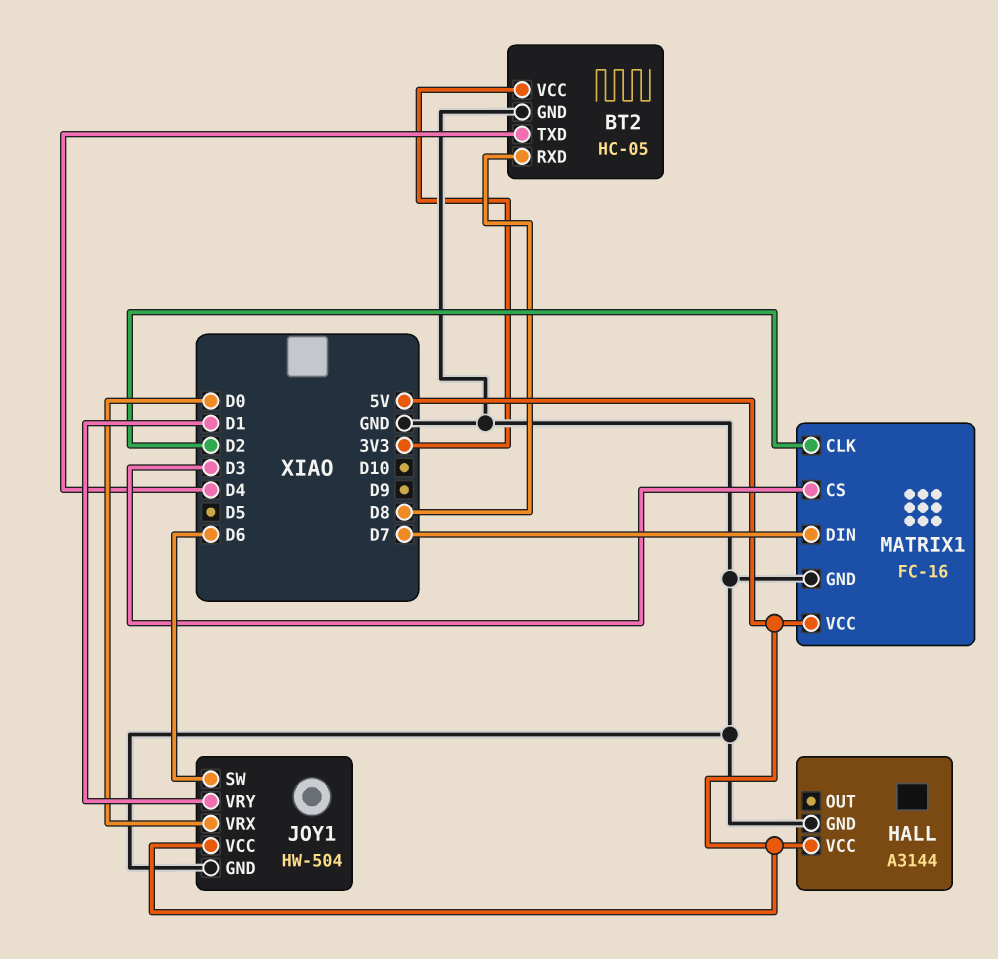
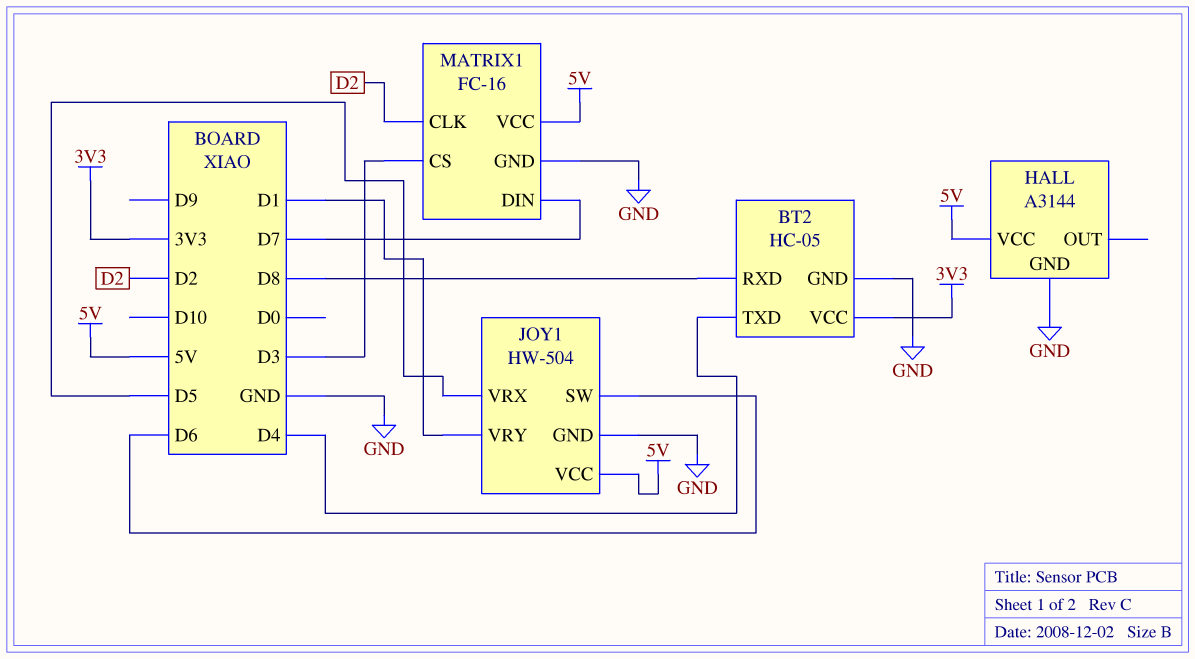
JOY1 pin VRX: D0 -> D5

